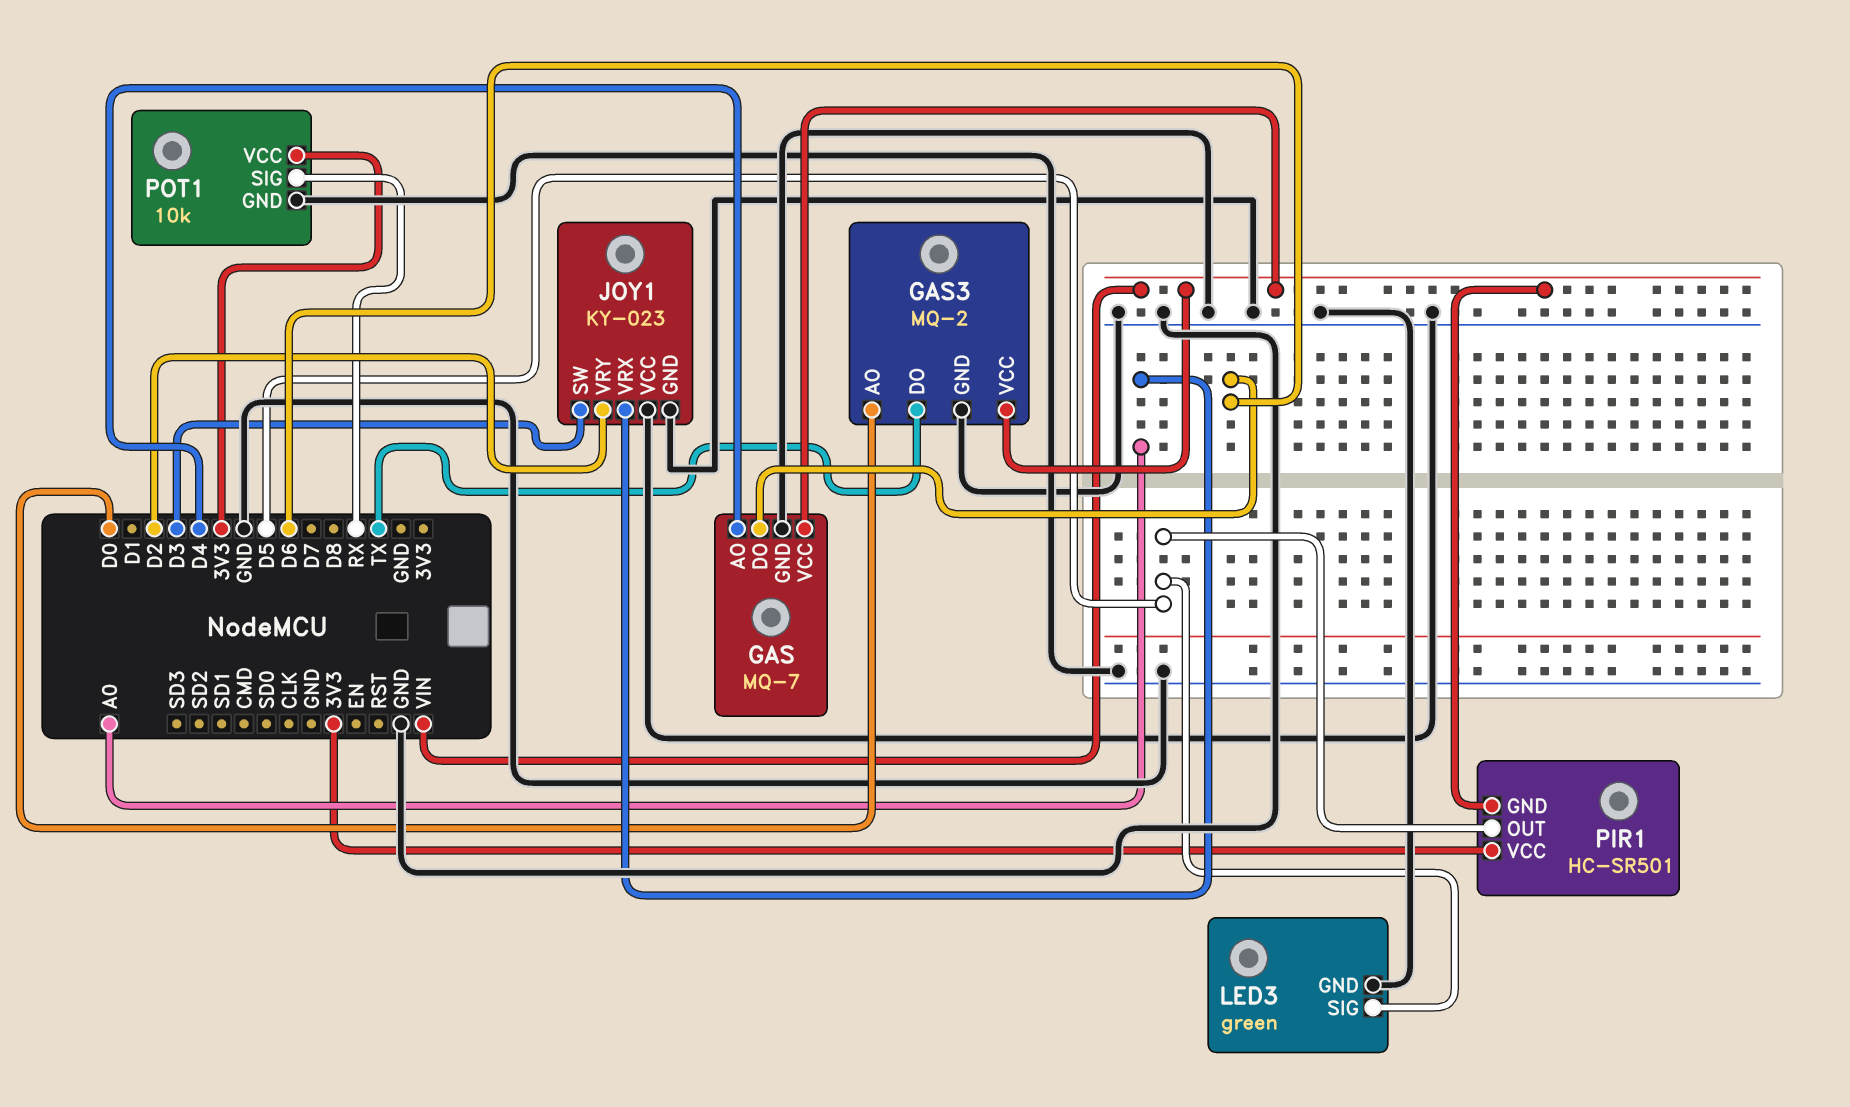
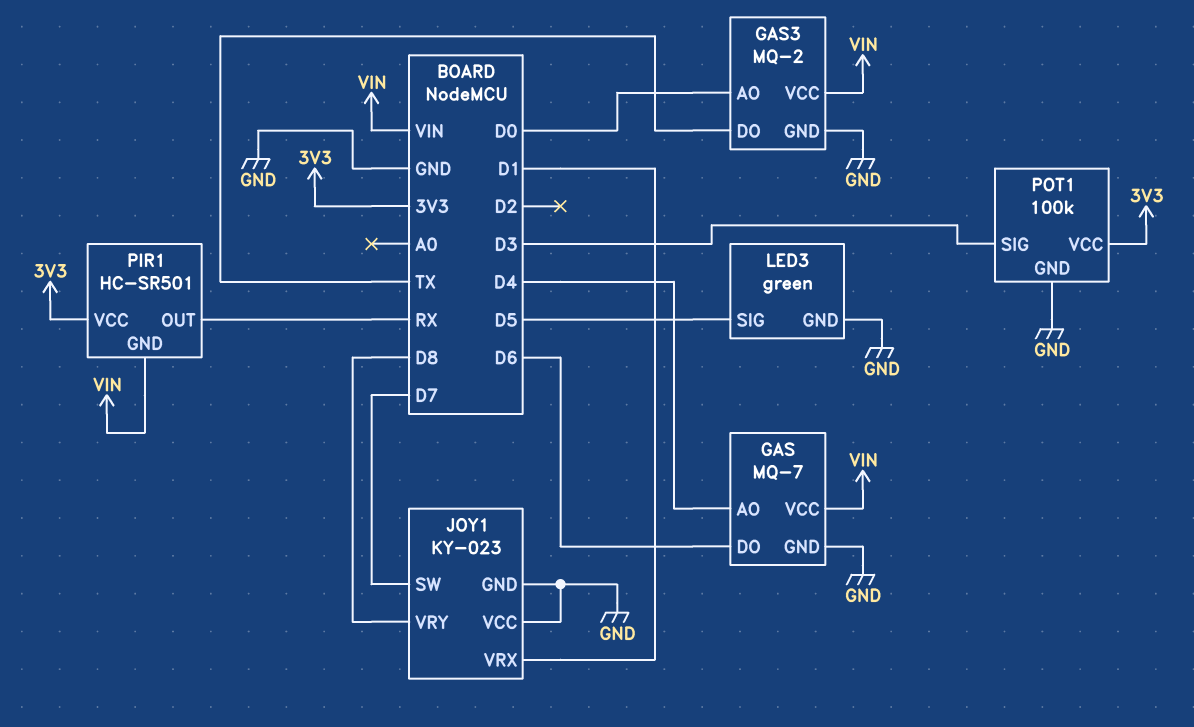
JOY1 pin SW: D3 -> D7
JOY1 pin VRX: A0 -> D1
JOY1 pin VRY: D2 -> D8
PIR1 pin OUT: D5 -> RX
POT1: 10k -> 100k
POT1 pin SIG: RX -> D3

